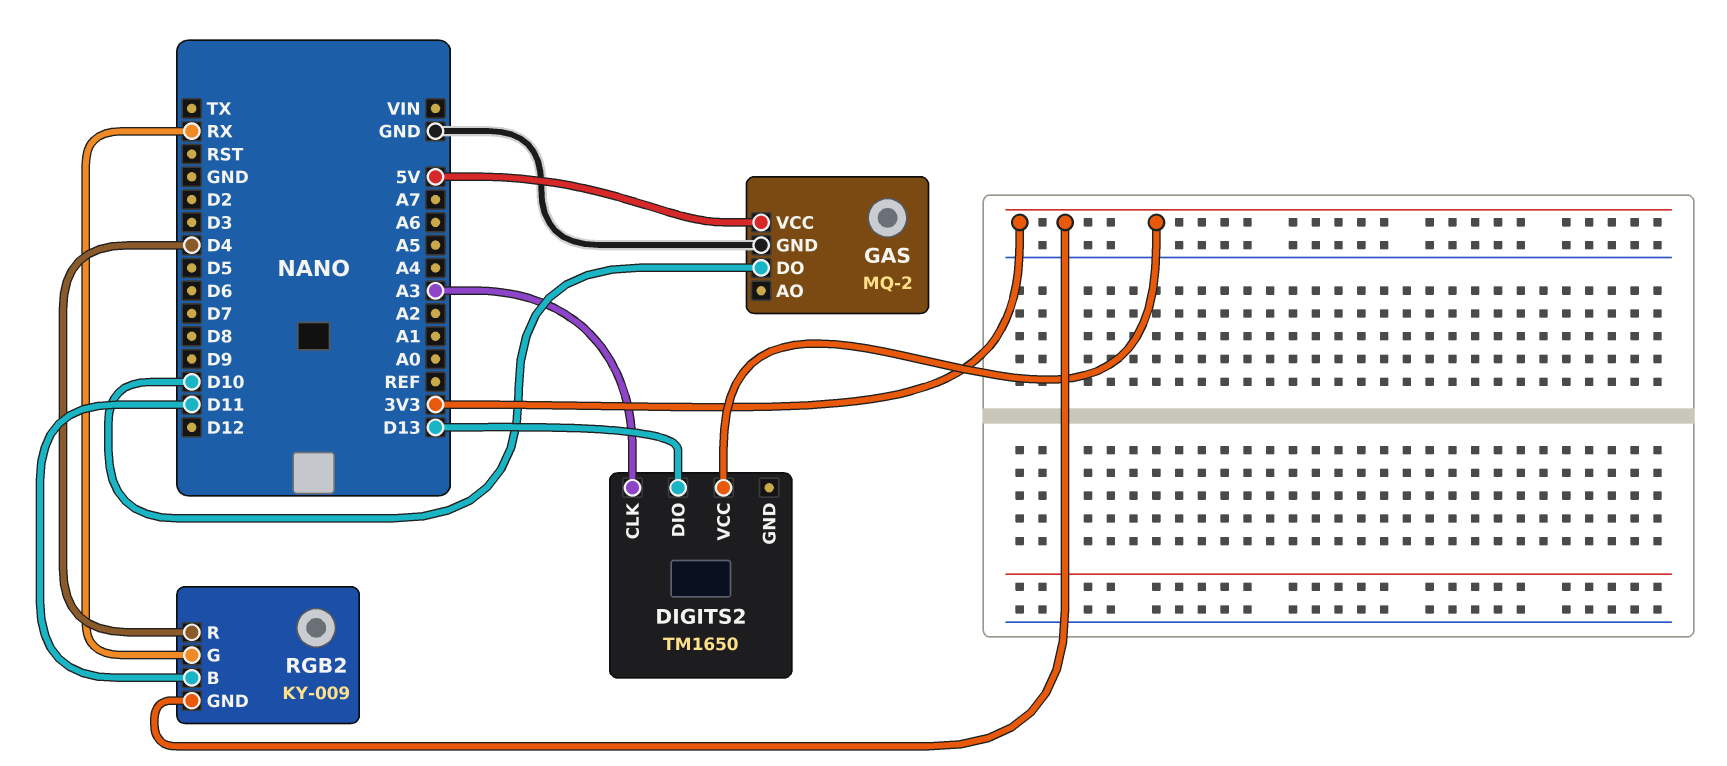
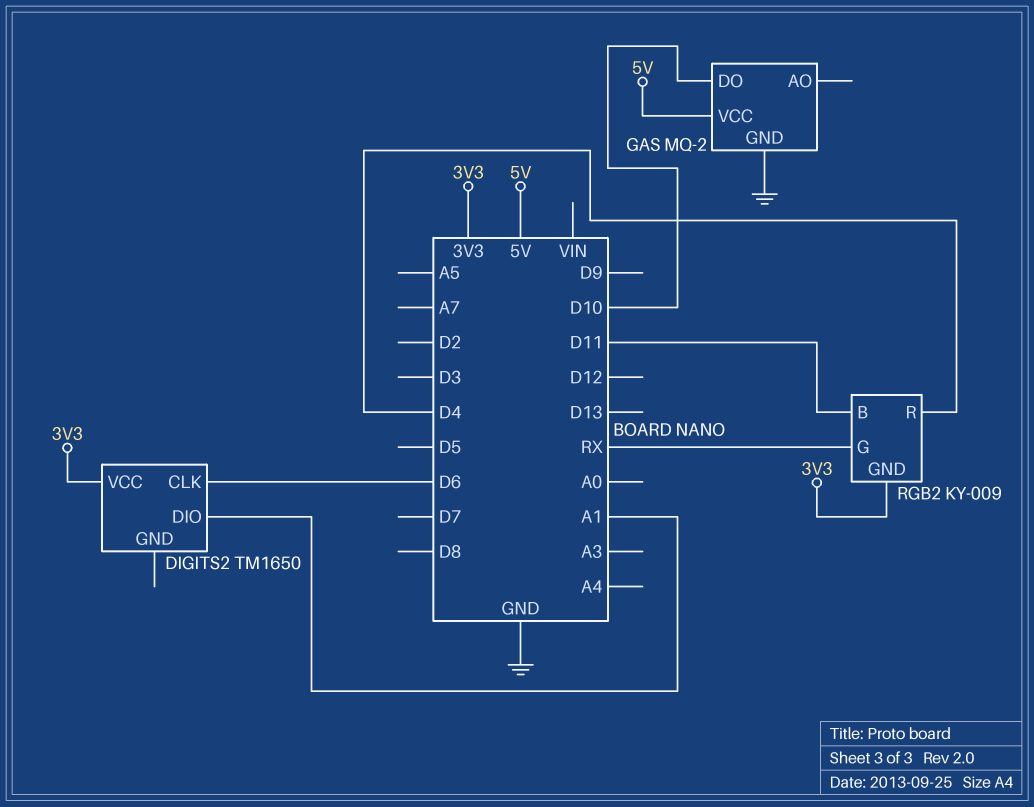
DIGITS2 pin CLK: A3 -> D6
DIGITS2 pin DIO: D13 -> A1

